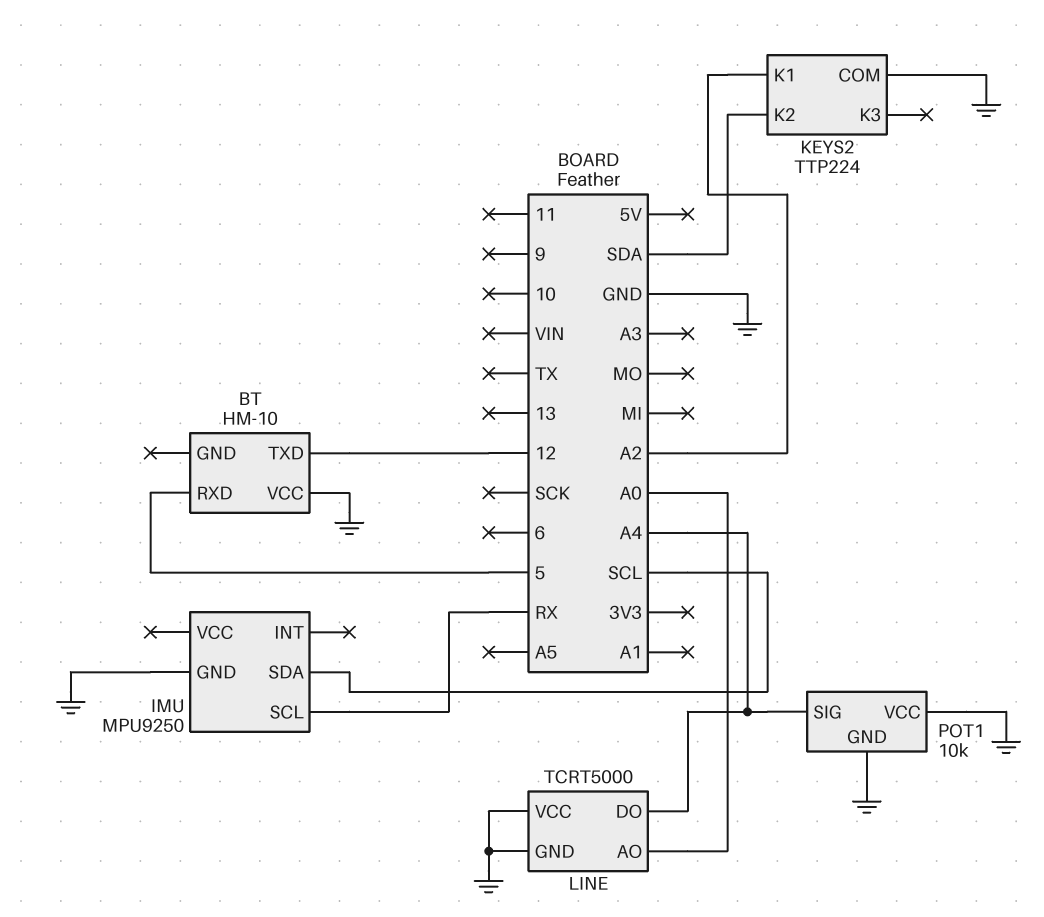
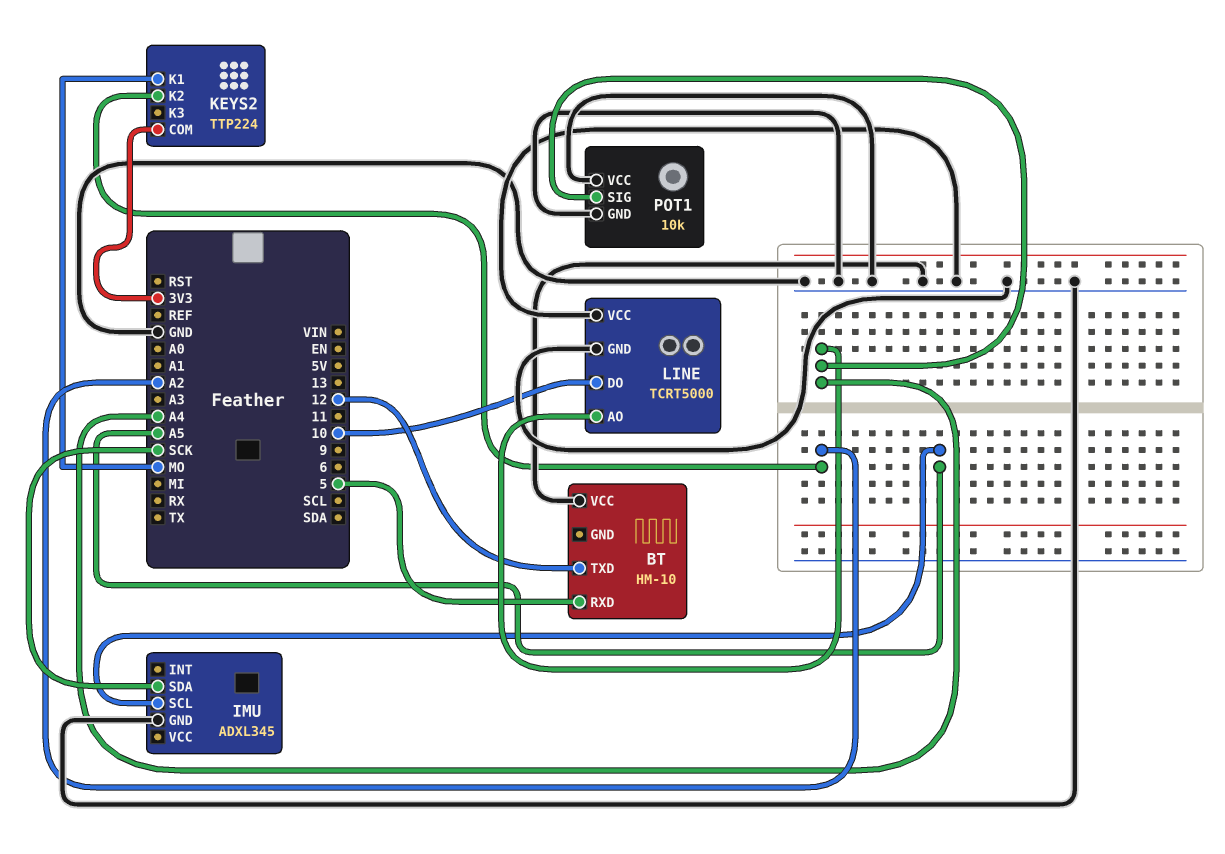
IMU: MPU9250 -> ADXL345
IMU pin SCL: RX -> A5
IMU pin SDA: SCL -> SCK
KEYS2 pin COM: GND -> 3V3
KEYS2 pin K1: A2 -> MO
KEYS2 pin K2: SDA -> A2
LINE pin AO: A0 -> A4
LINE pin DO: A4 -> 10

